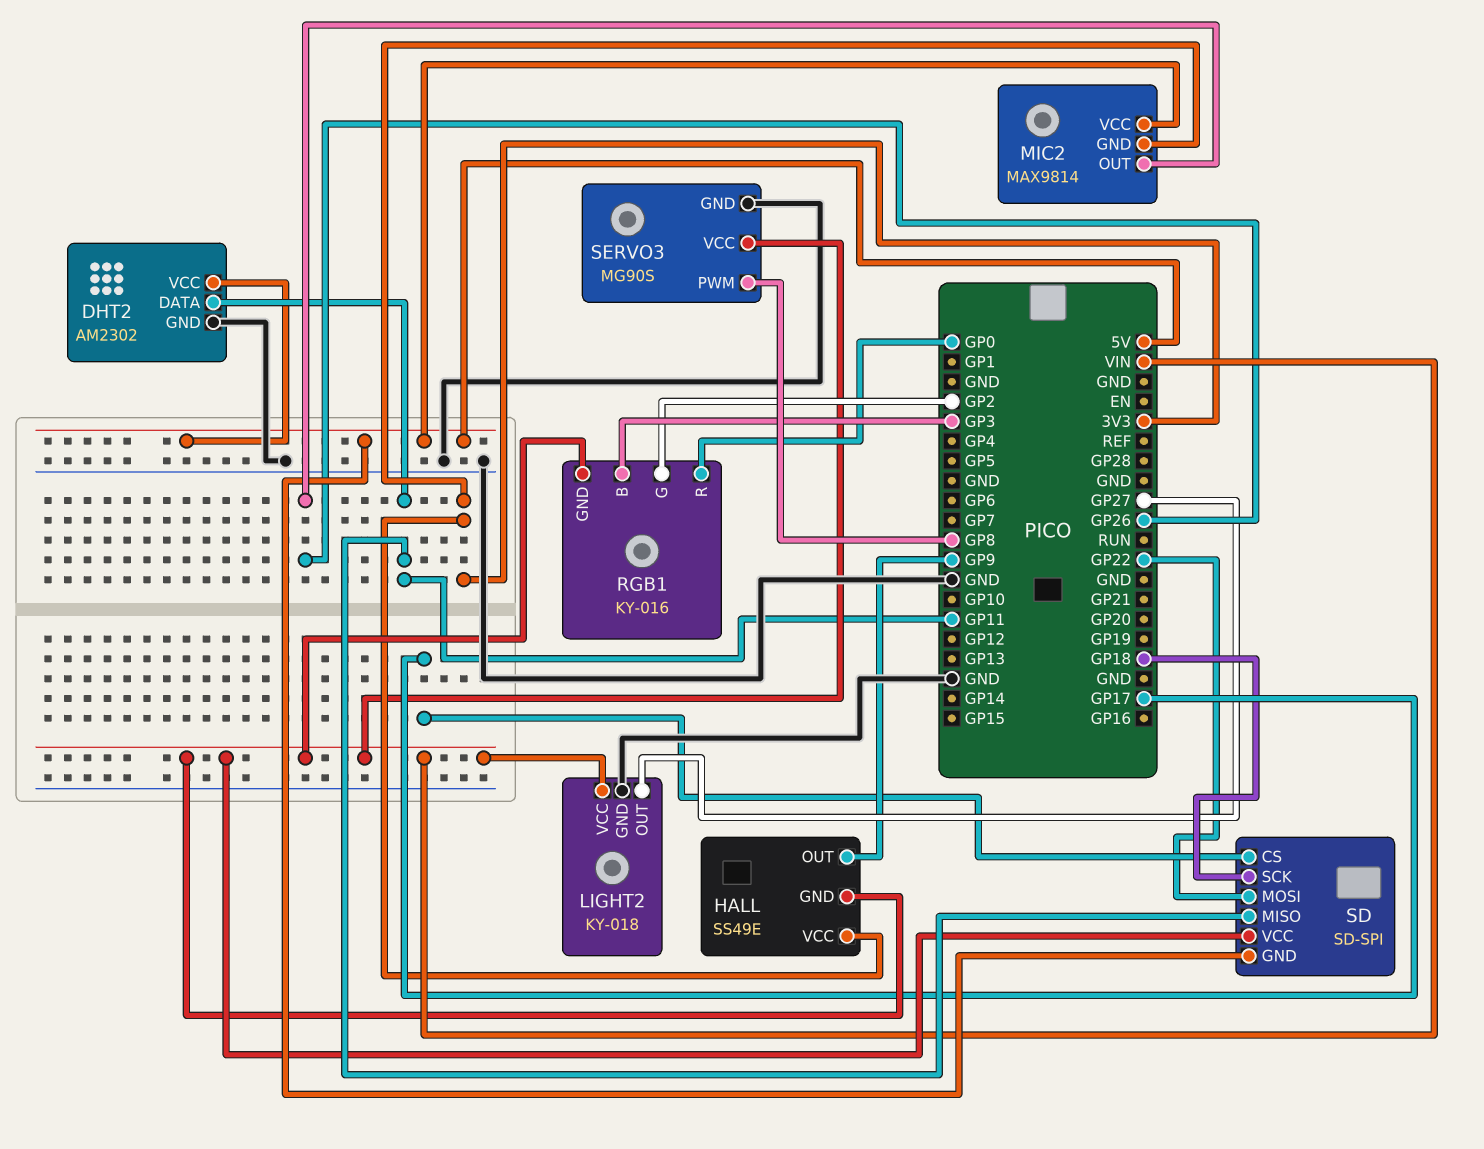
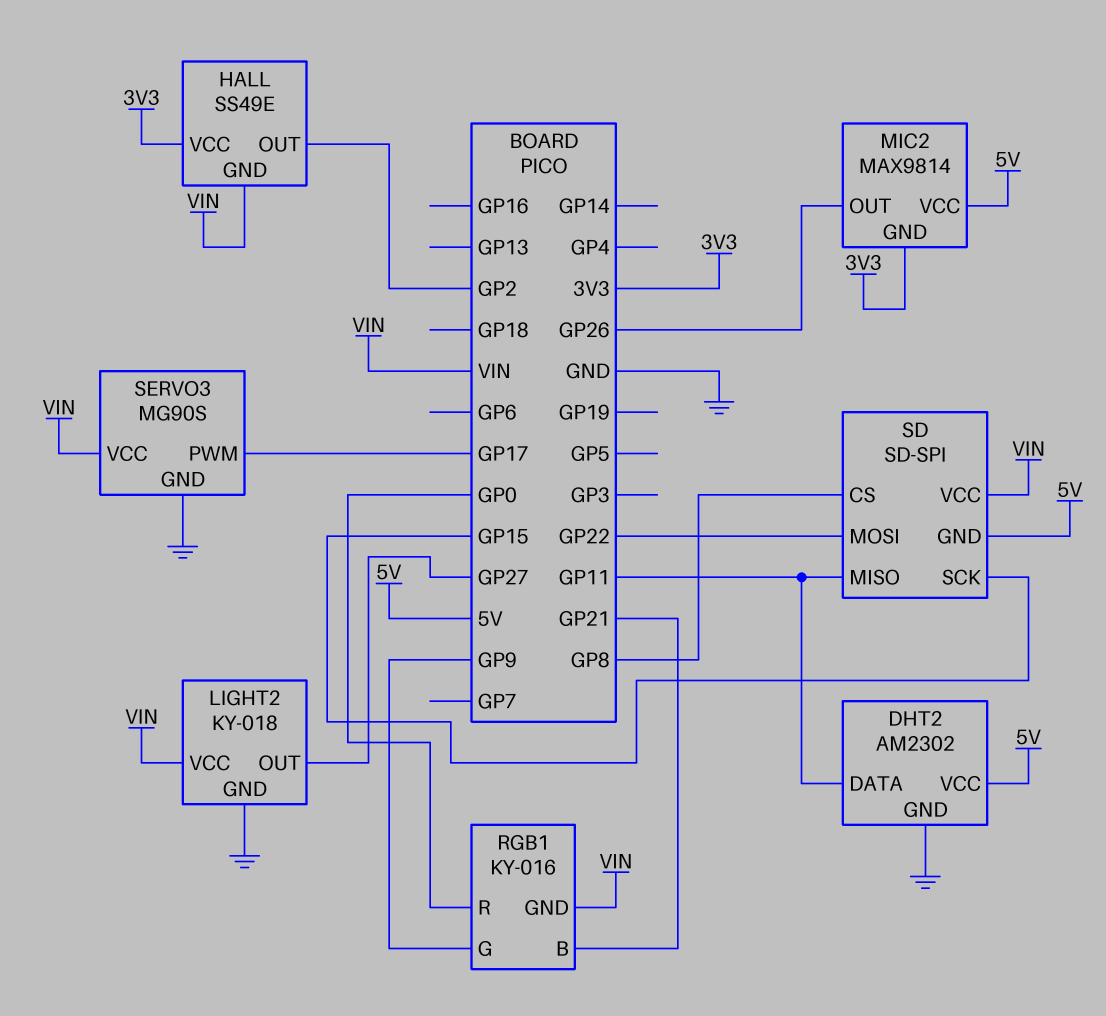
HALL pin OUT: GP9 -> GP2
RGB1 pin B: GP3 -> GP21
RGB1 pin G: GP2 -> GP9
SD pin CS: GP17 -> GP8
SD pin SCK: GP18 -> GP15
SERVO3 pin PWM: GP8 -> GP17

